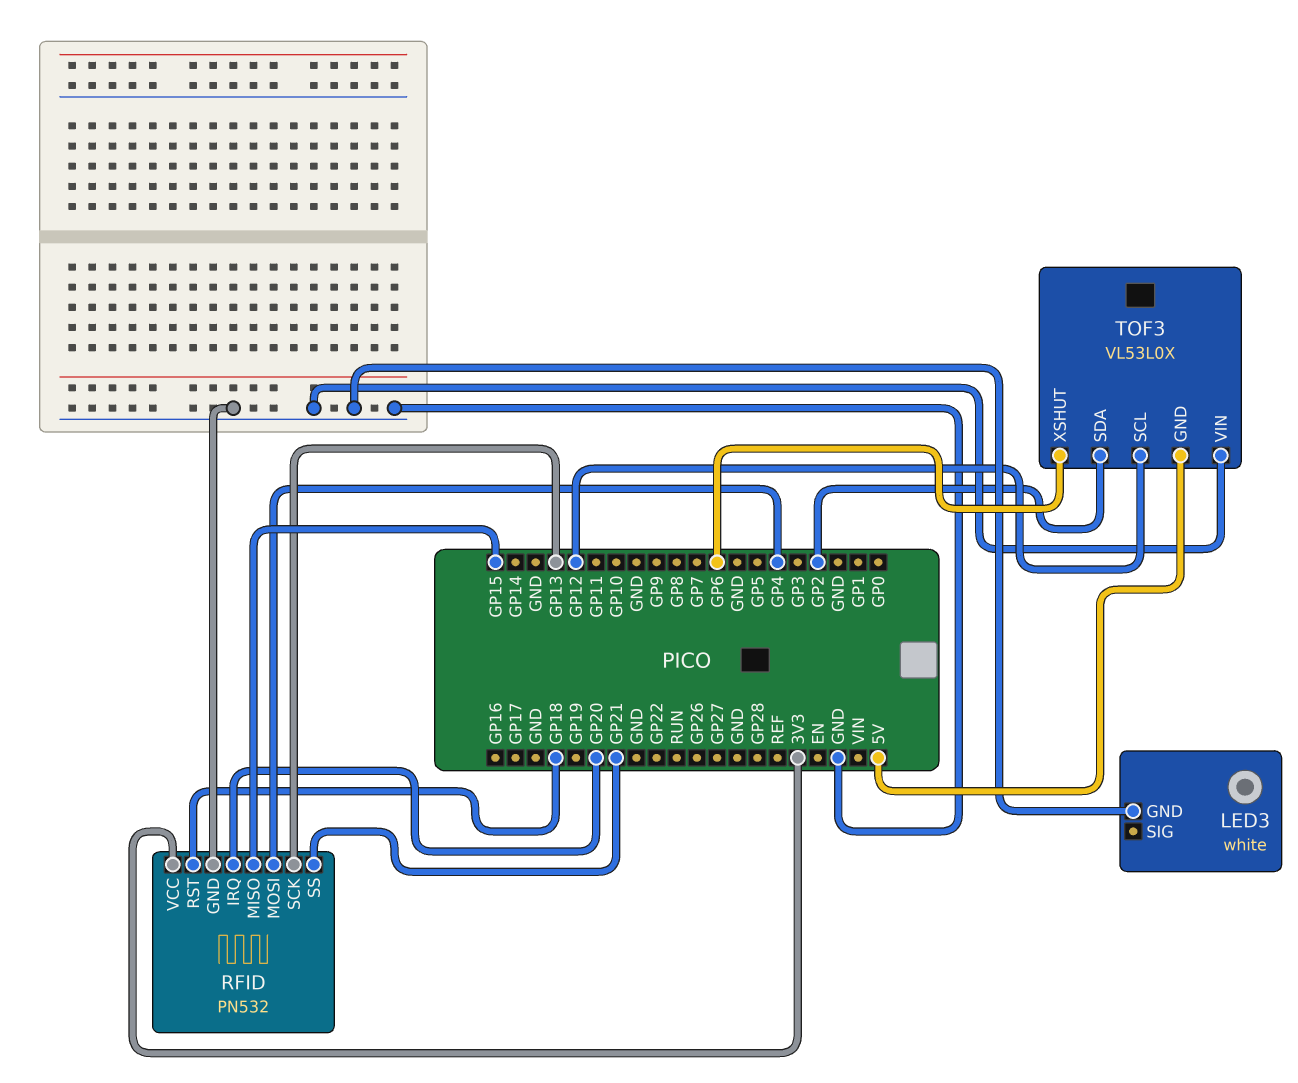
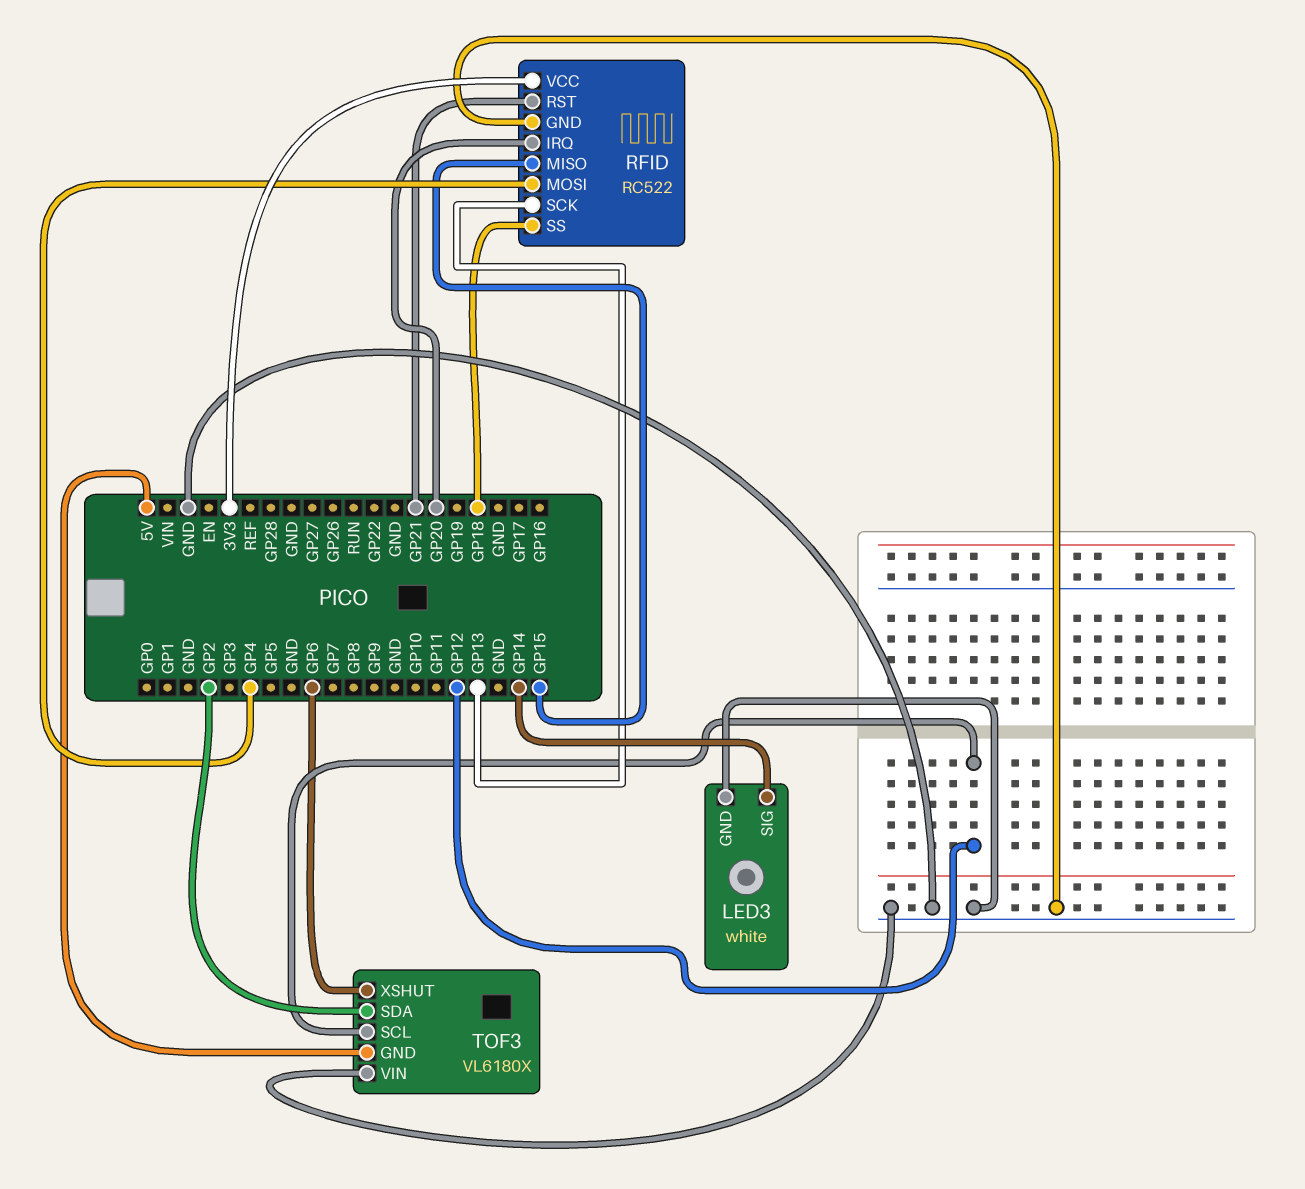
LED3 pin SIG: none -> GP14
RFID: PN532 -> RC522
RFID pin RST: GP18 -> GP21
RFID pin SS: GP21 -> GP18
TOF3: VL53L0X -> VL6180X

